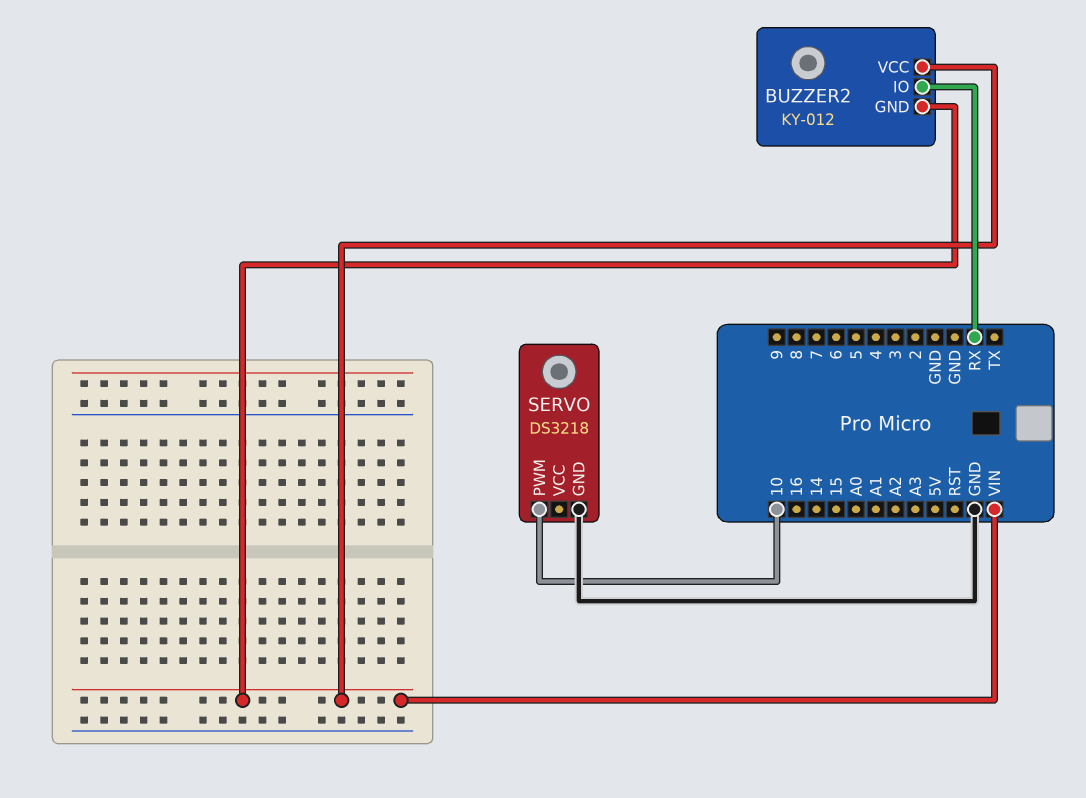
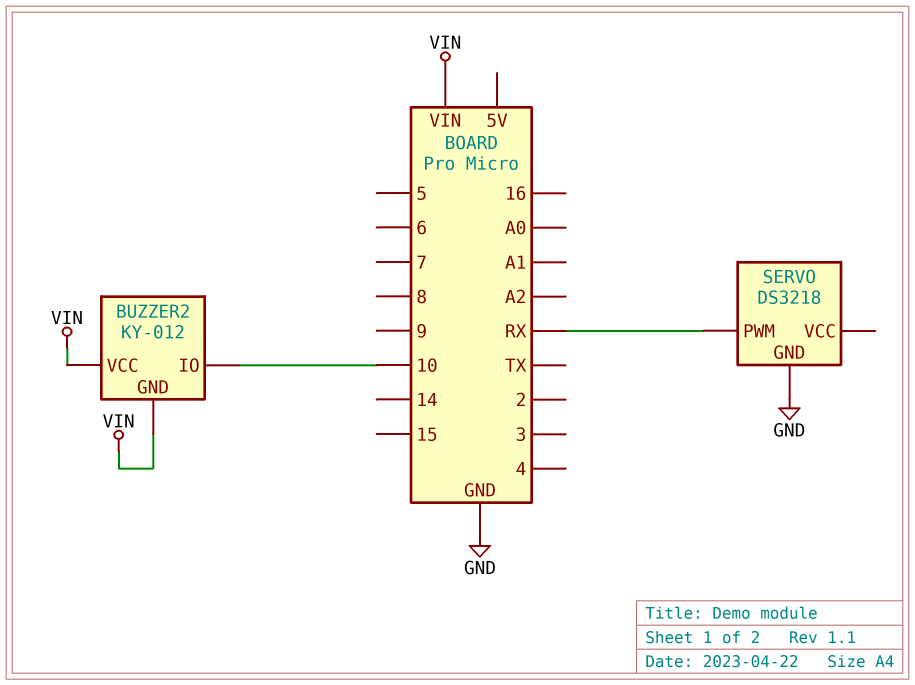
BUZZER2 pin IO: RX -> 10
SERVO pin PWM: 10 -> RX

